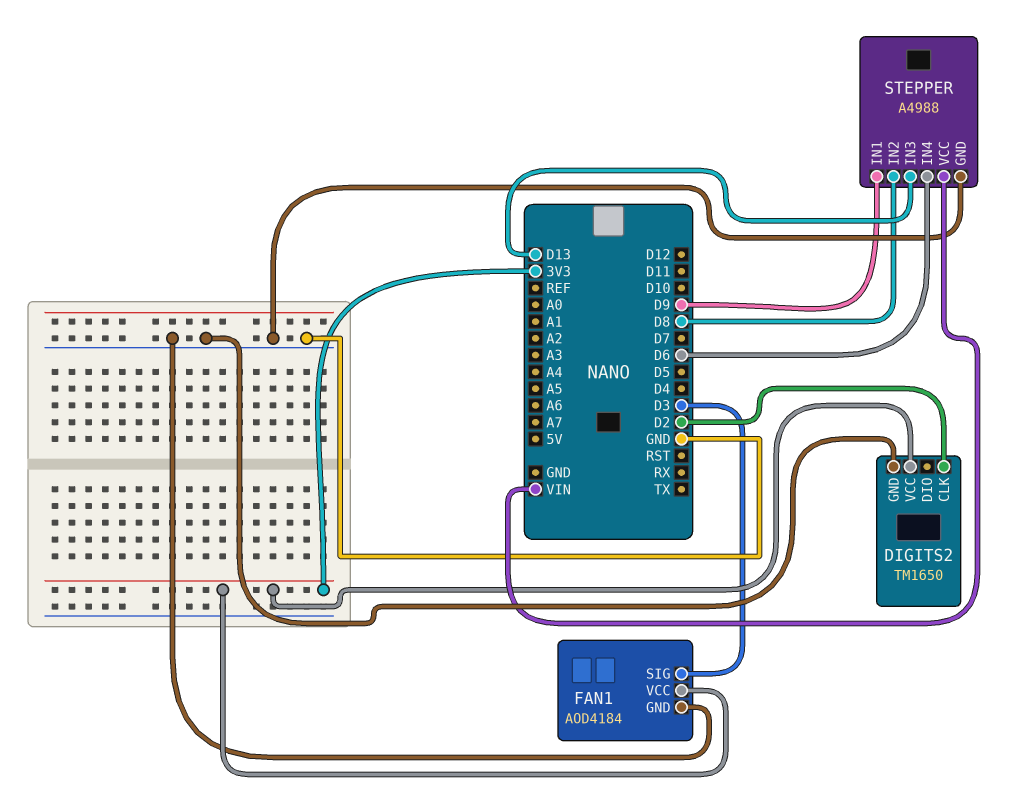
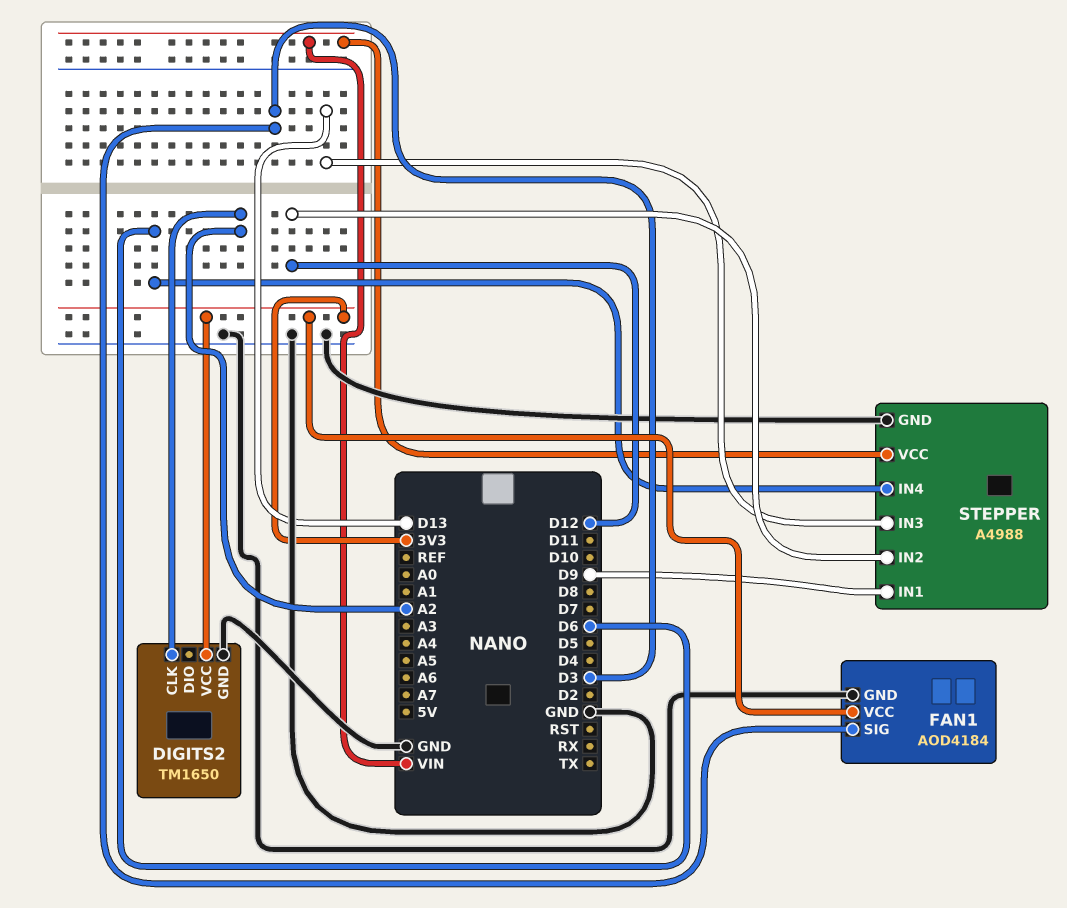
DIGITS2 pin CLK: D2 -> A2
STEPPER pin IN2: D8 -> D12

